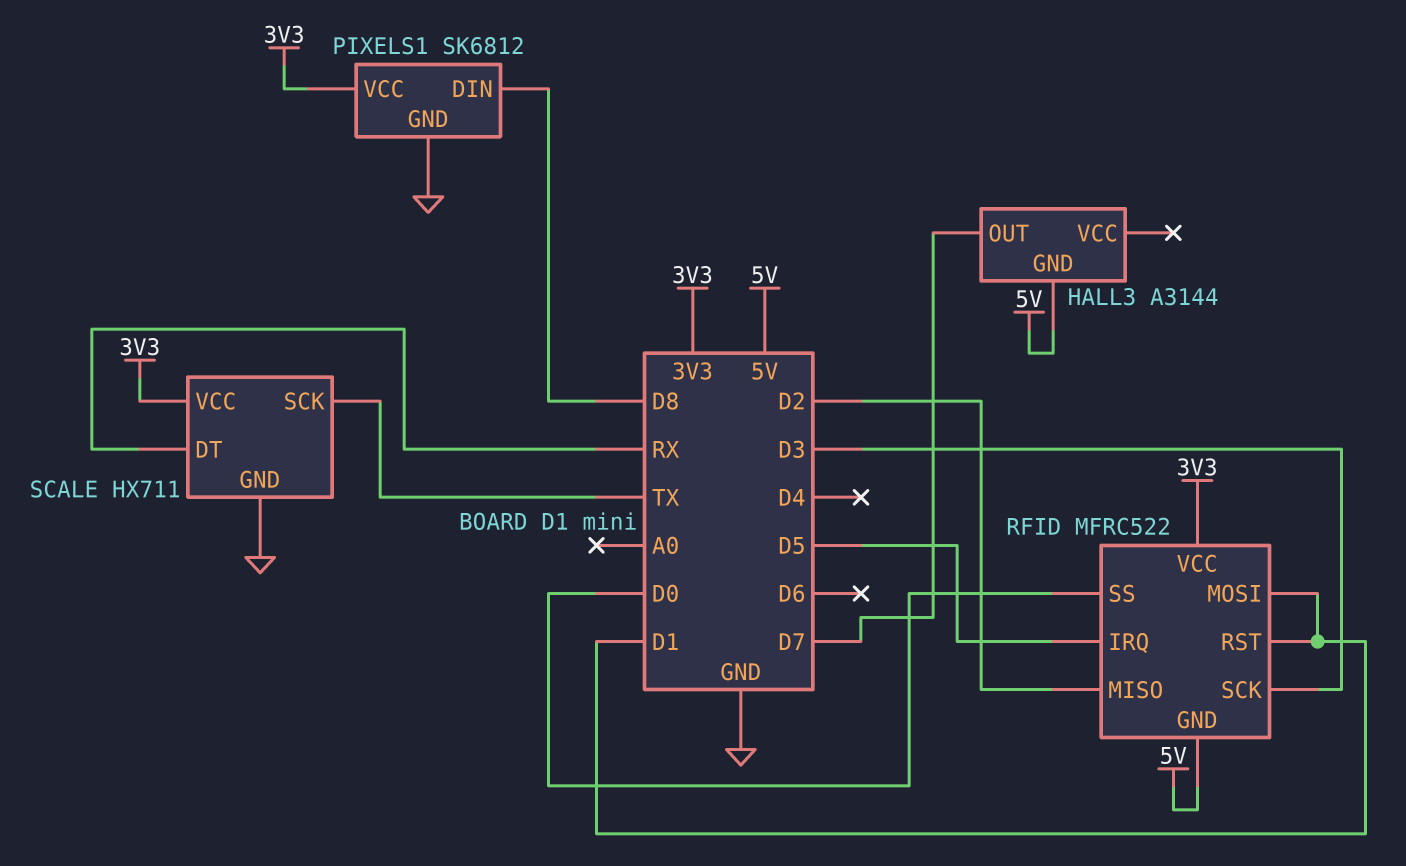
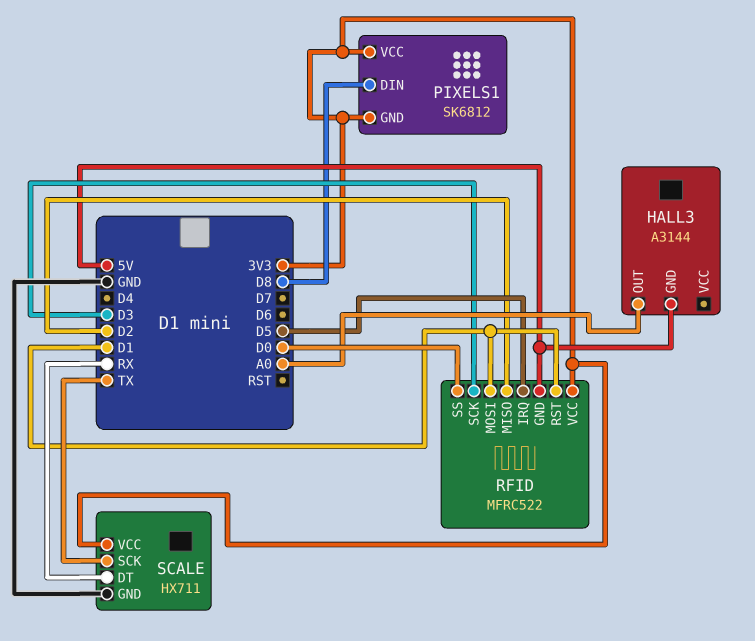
HALL3 pin OUT: D7 -> A0
PIXELS1 pin GND: GND -> 3V3

